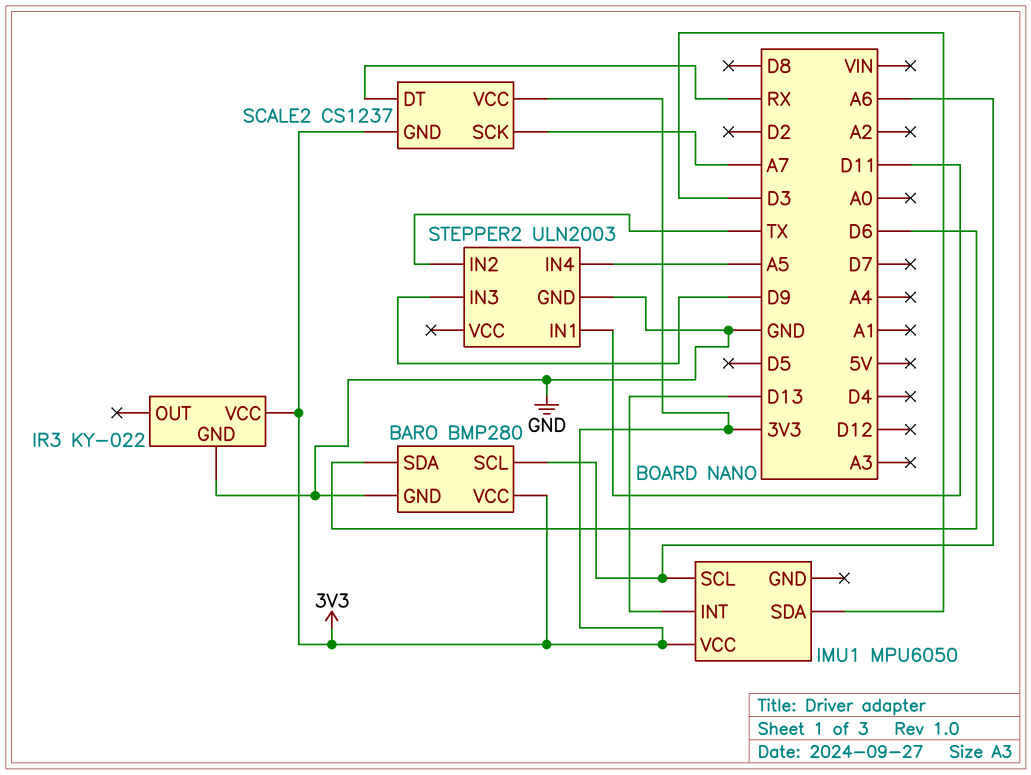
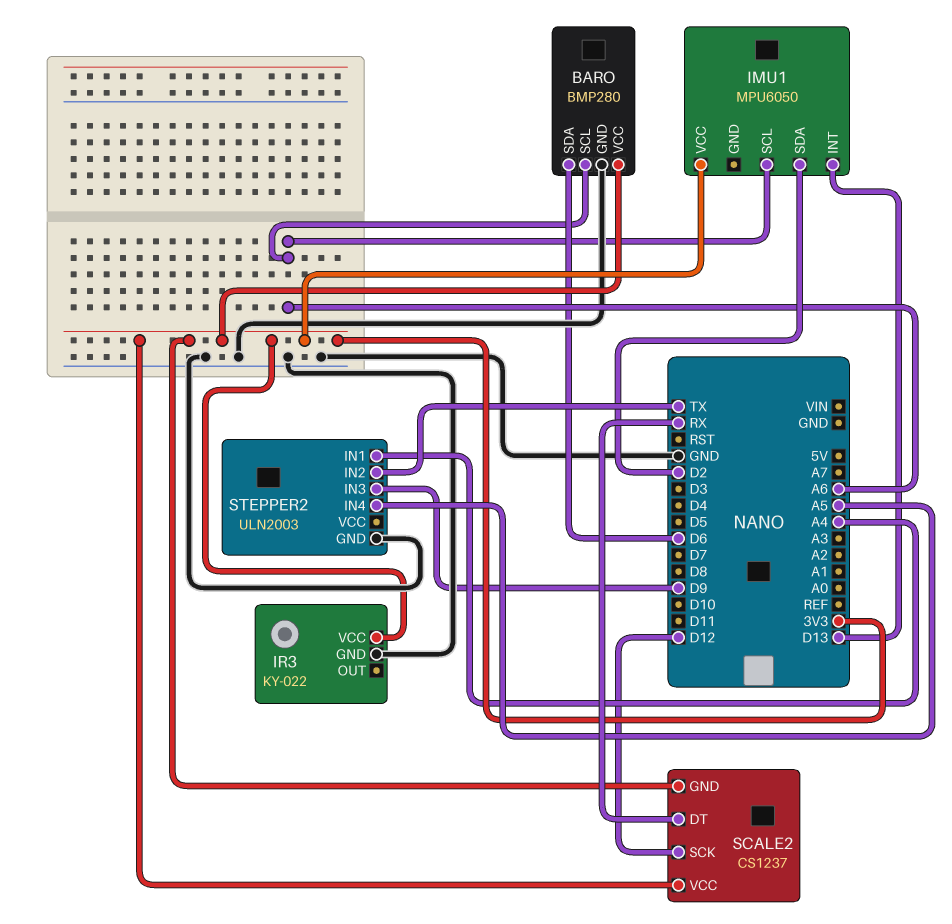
IMU1 pin SDA: D3 -> D2
SCALE2 pin SCK: A7 -> D12
STEPPER2 pin IN1: D11 -> A4

